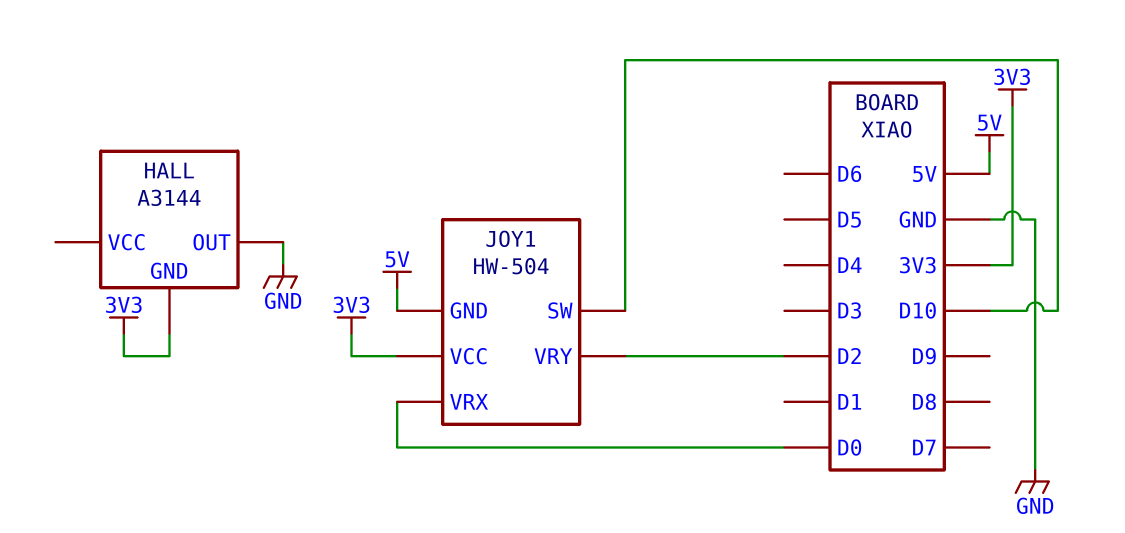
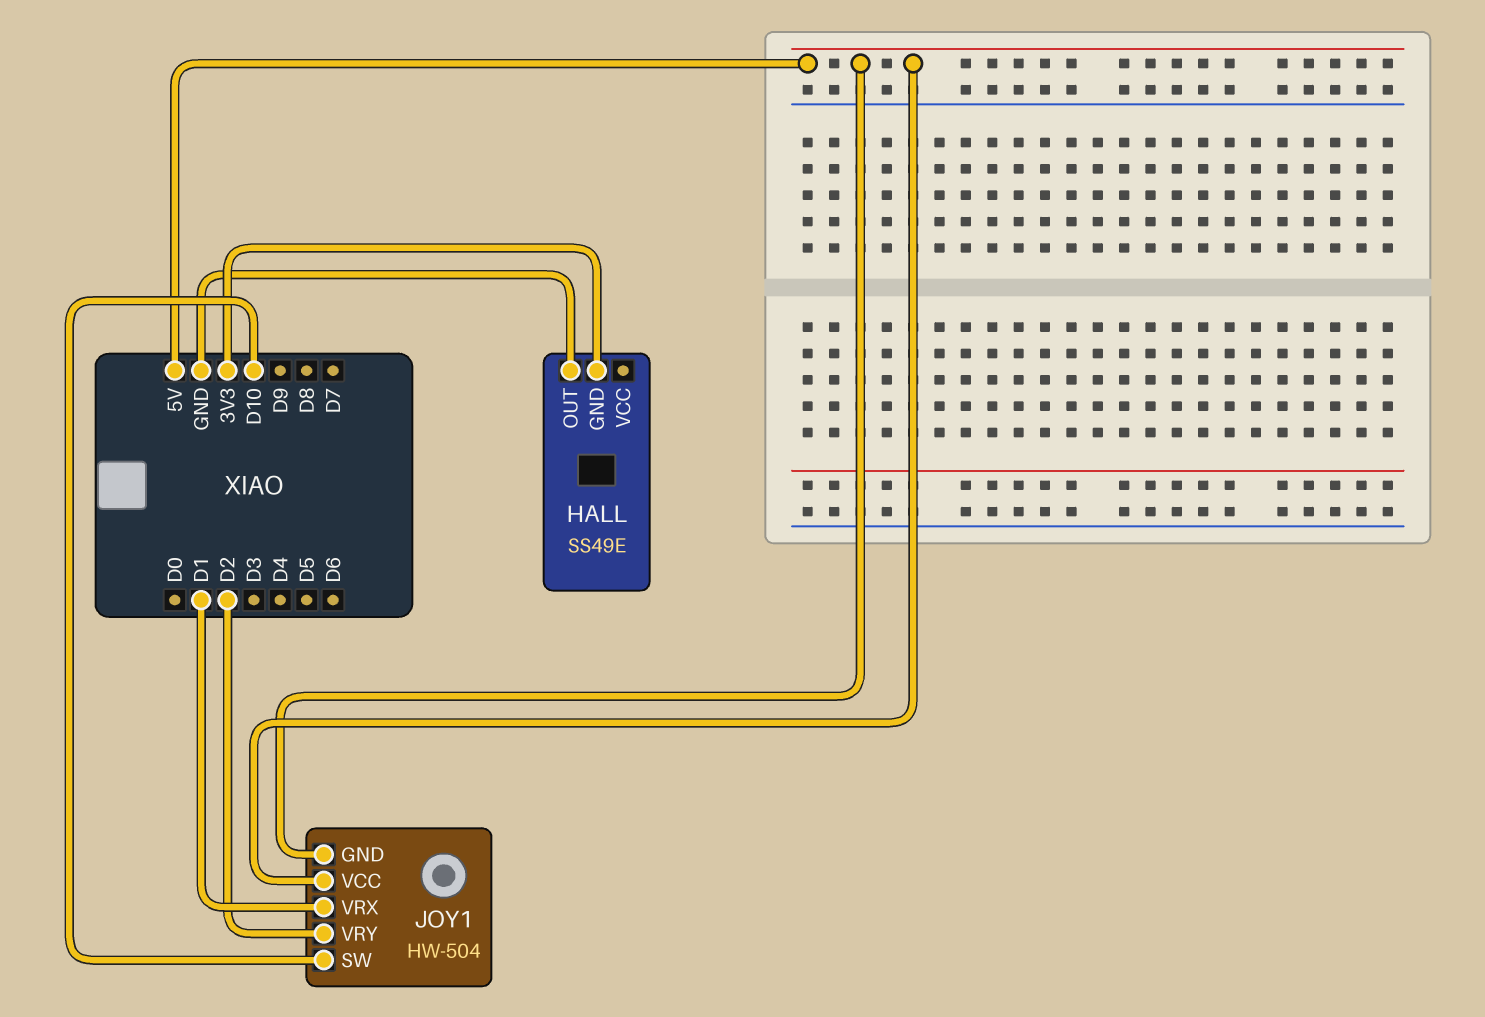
HALL: A3144 -> SS49E
JOY1 pin VCC: 3V3 -> 5V
JOY1 pin VRX: D0 -> D1

